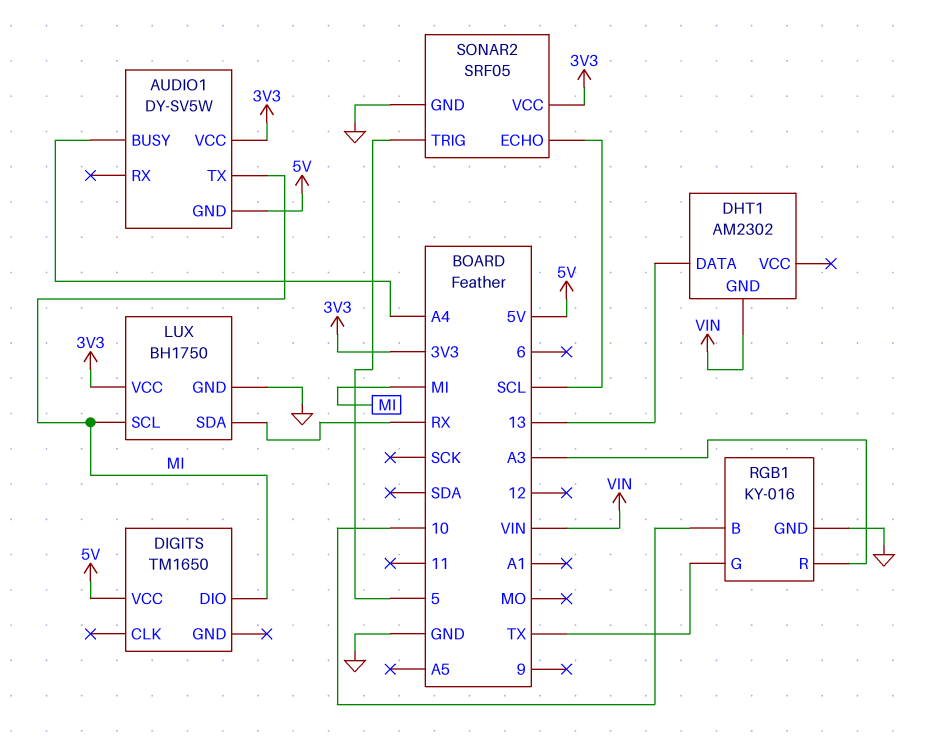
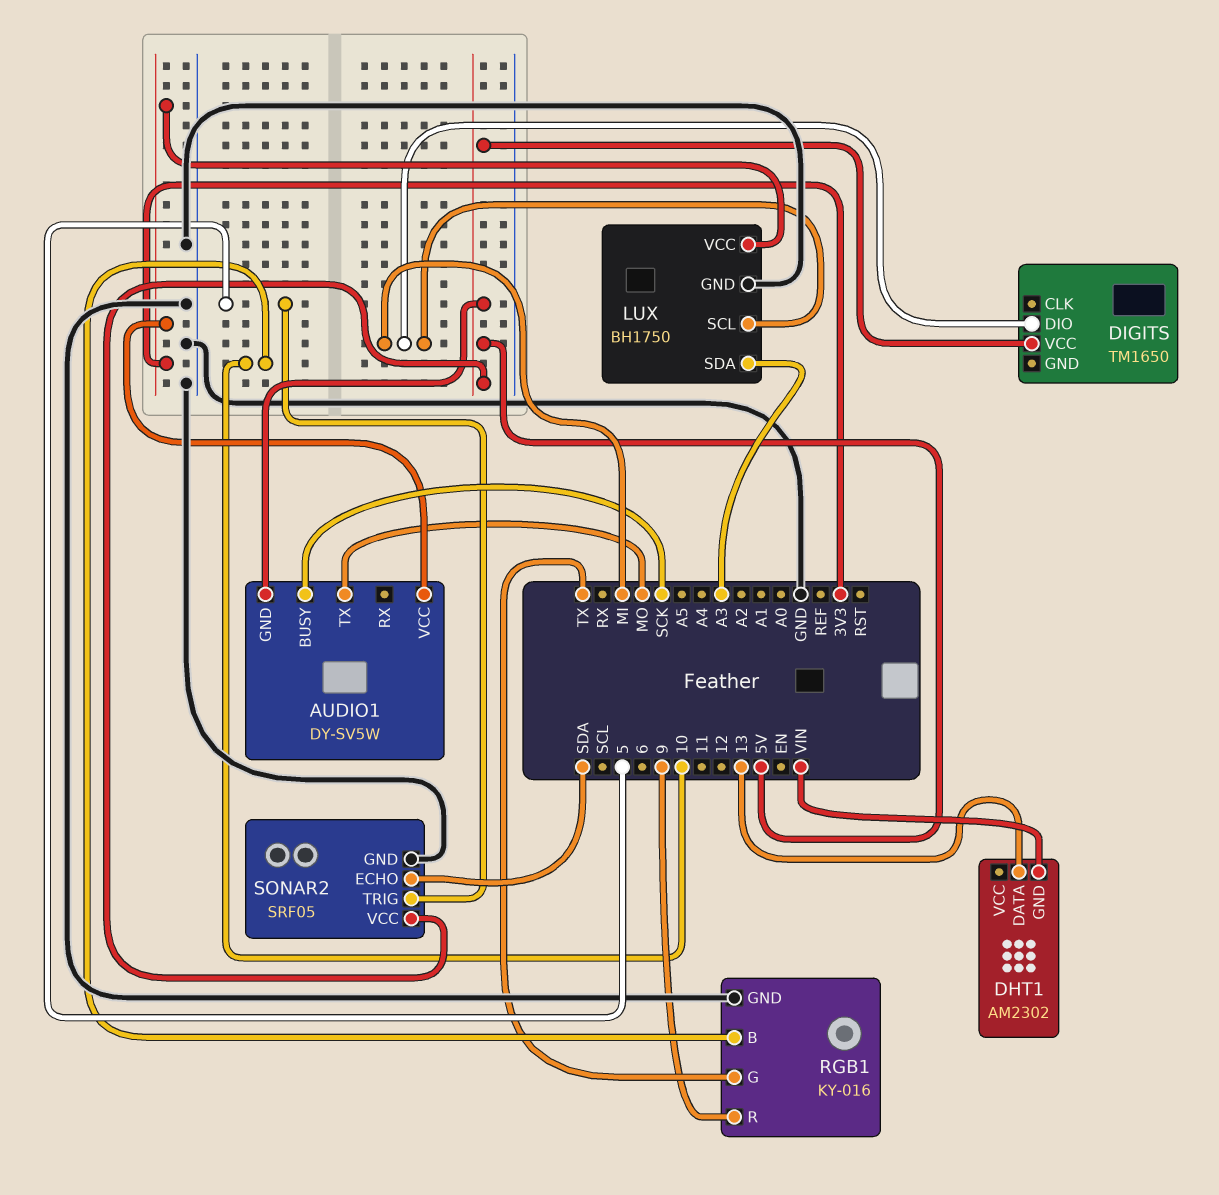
AUDIO1 pin BUSY: A4 -> SCK
AUDIO1 pin TX: MI -> MO
LUX pin SDA: RX -> A3
RGB1 pin R: A3 -> 9
SONAR2 pin ECHO: SCL -> SDA
SONAR2 pin VCC: 3V3 -> 5V

